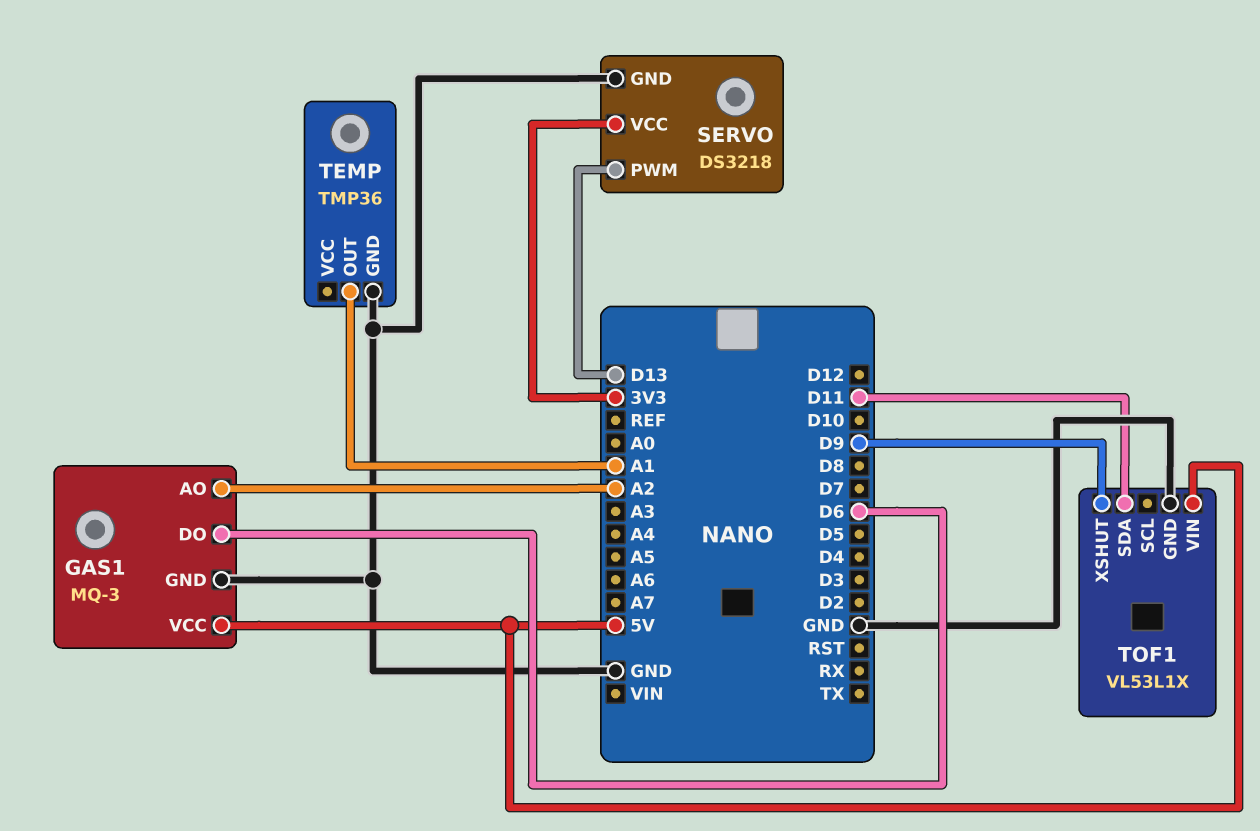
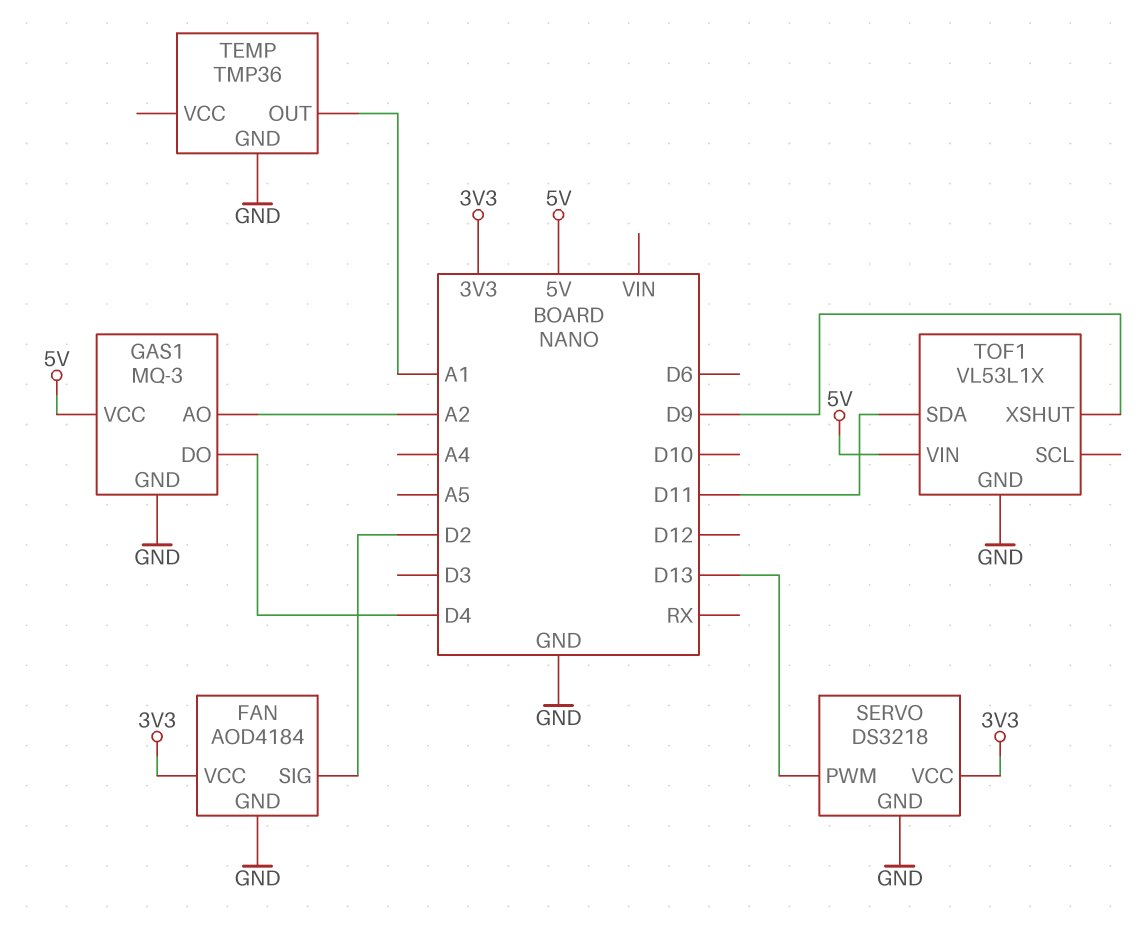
FAN: none -> AOD4184
FAN pin GND: none -> GND
FAN pin SIG: none -> D2
FAN pin VCC: none -> 3V3
GAS1 pin DO: D6 -> D4

